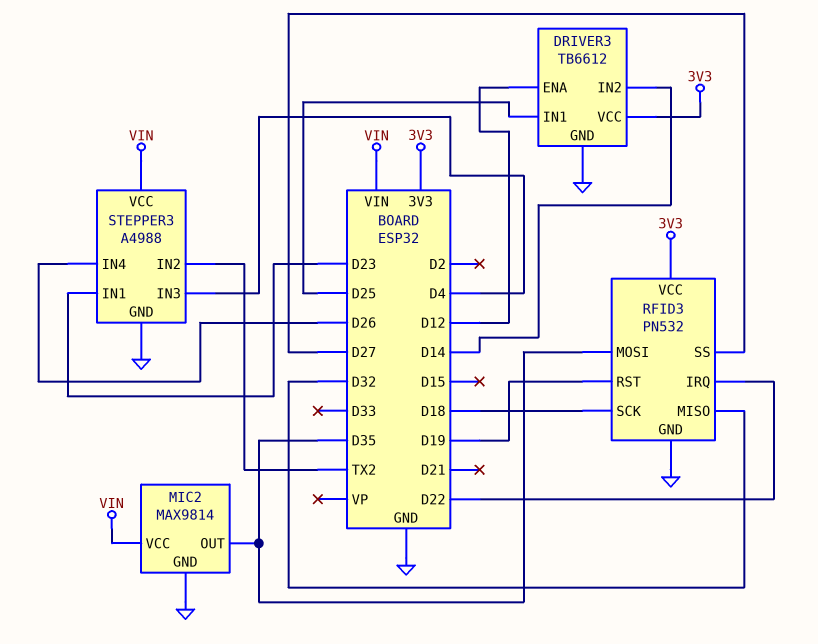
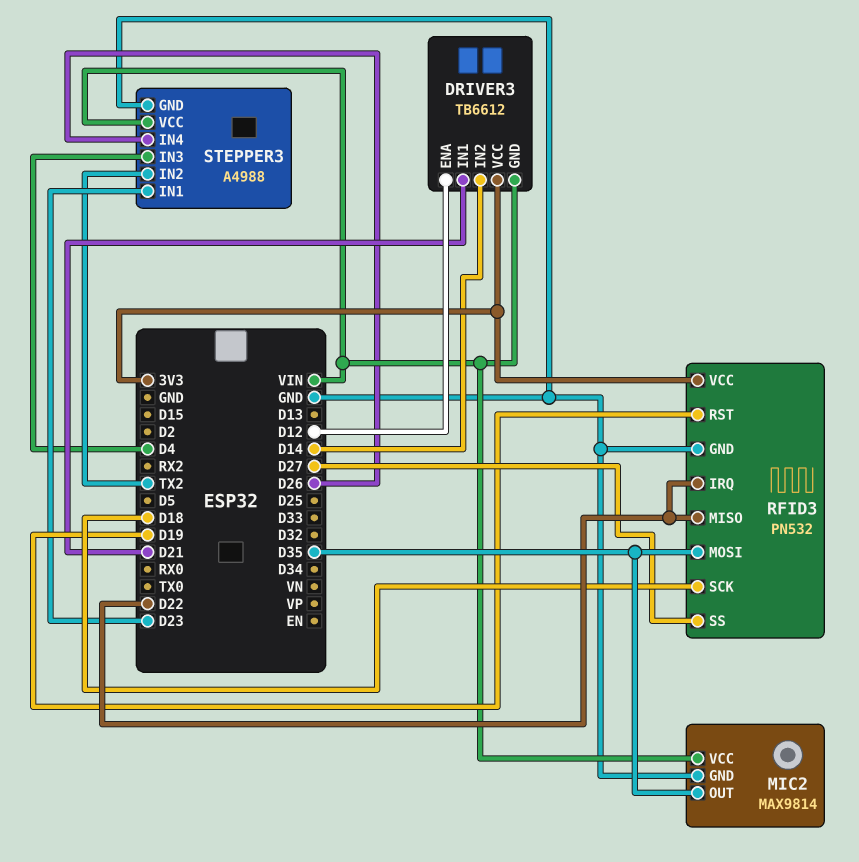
DRIVER3 pin GND: GND -> VIN
DRIVER3 pin IN1: D25 -> D21
RFID3 pin MISO: D32 -> D22

